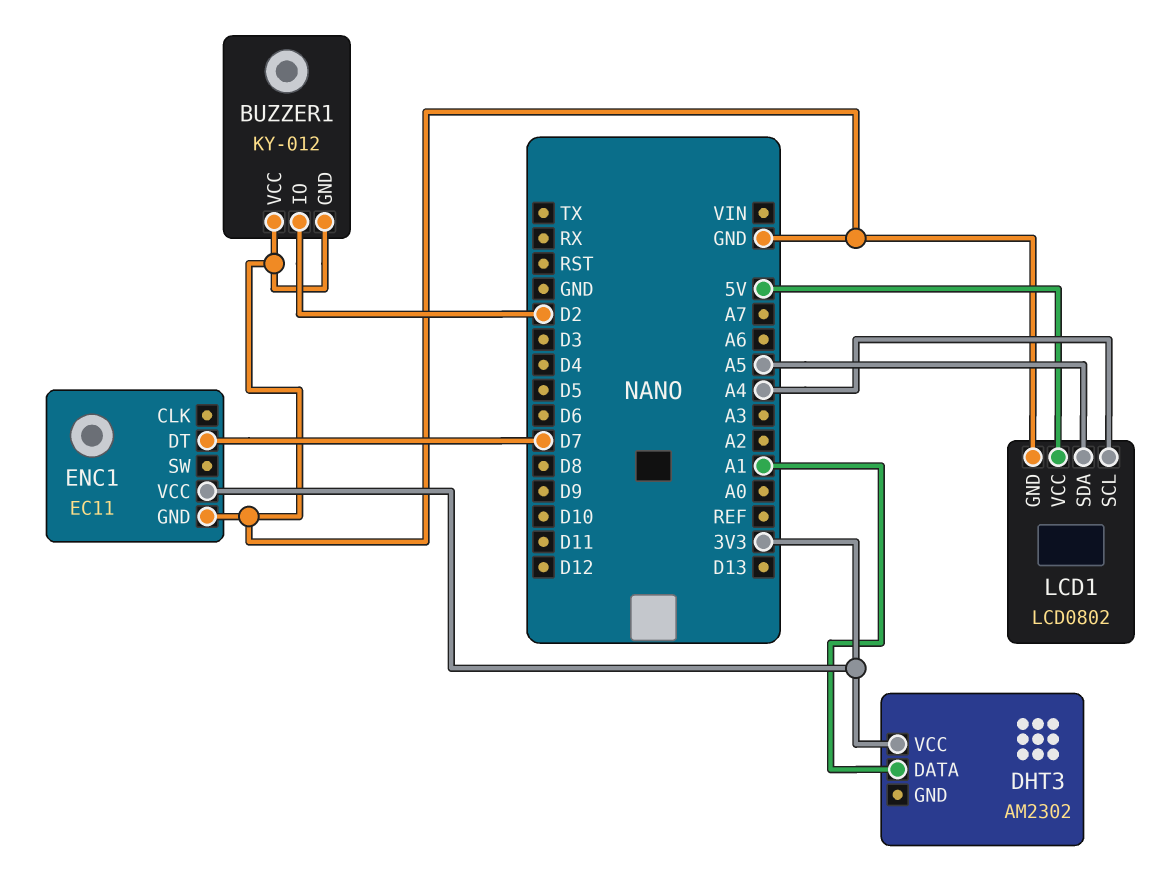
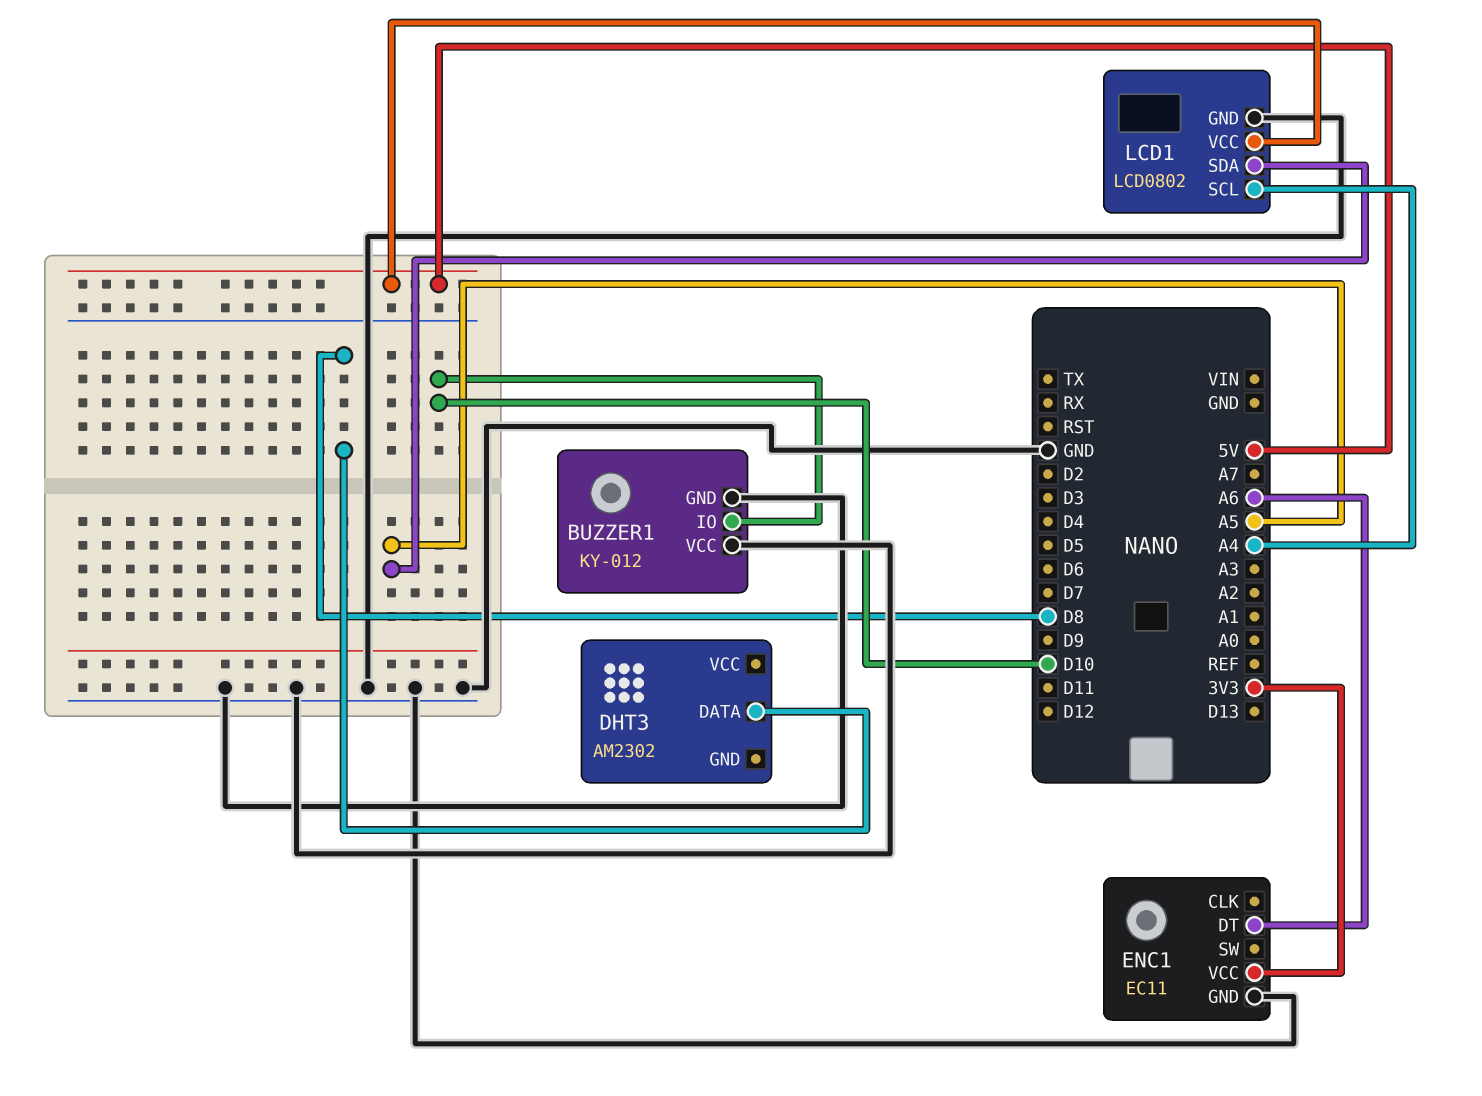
BUZZER1 pin IO: D2 -> D10
DHT3 pin DATA: A1 -> D8
DHT3 pin VCC: 3V3 -> none
ENC1 pin DT: D7 -> A6

